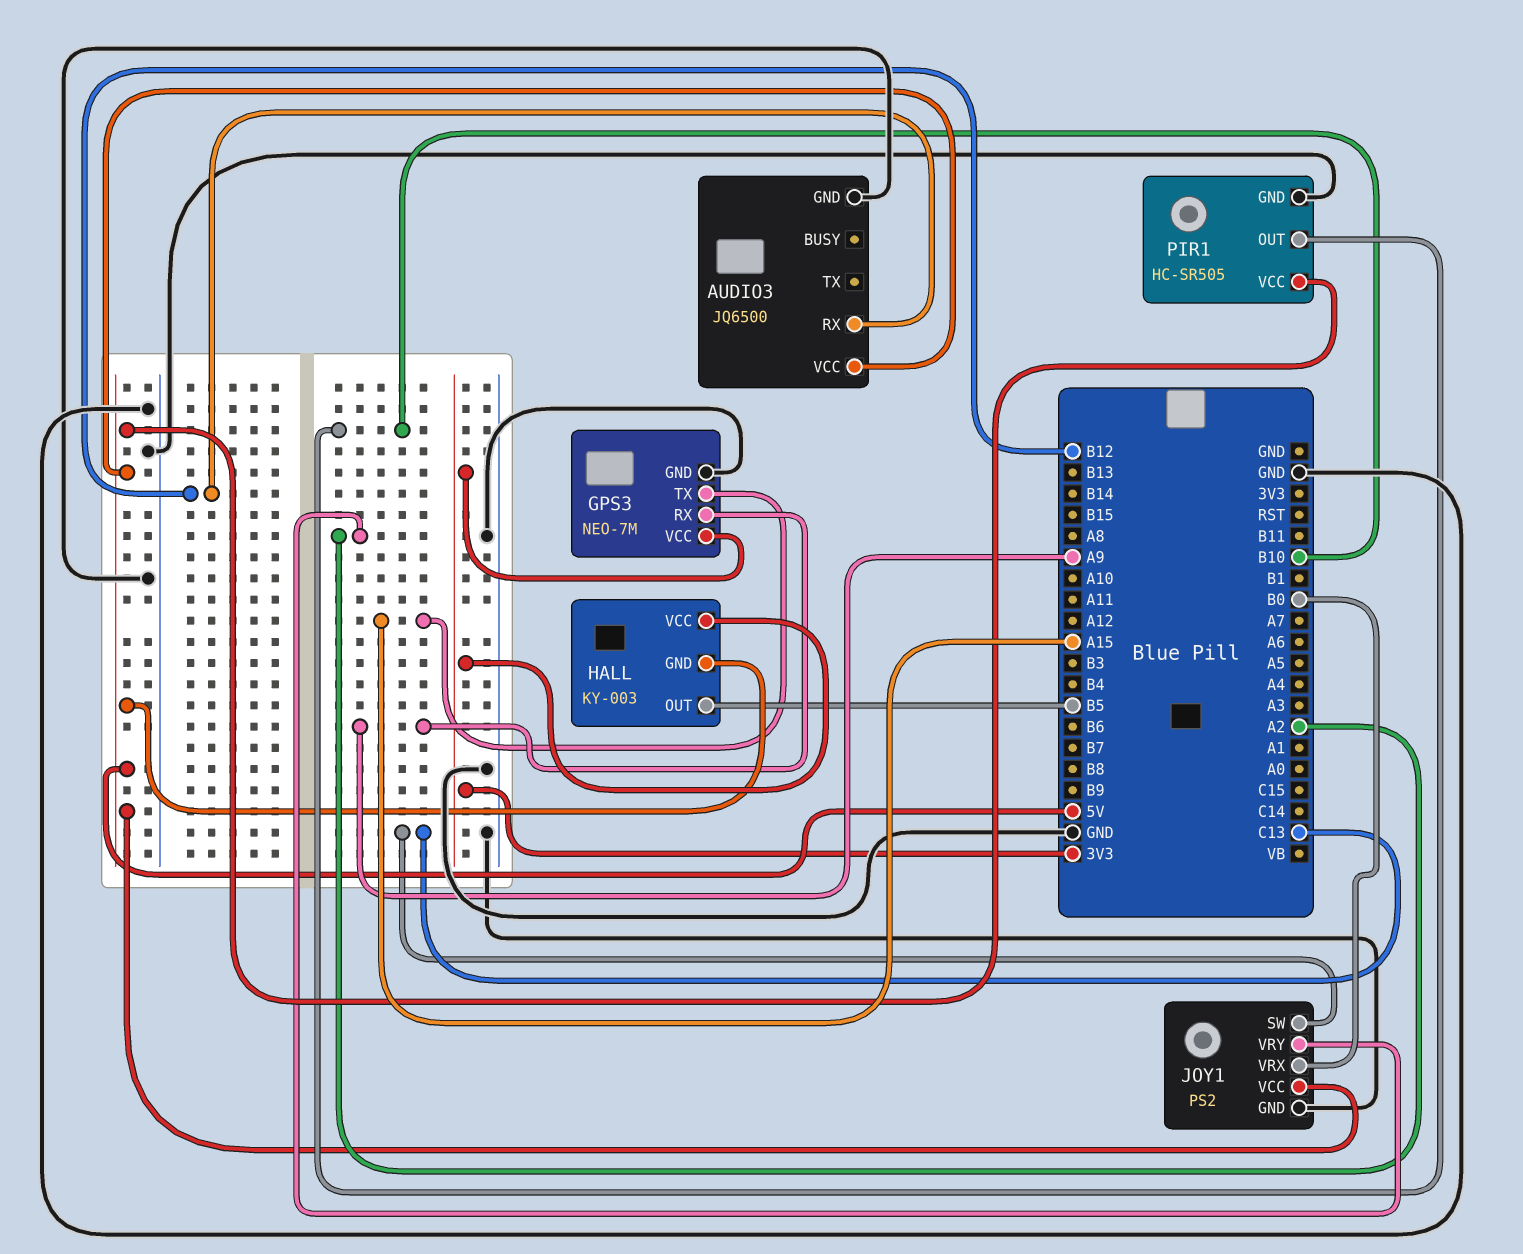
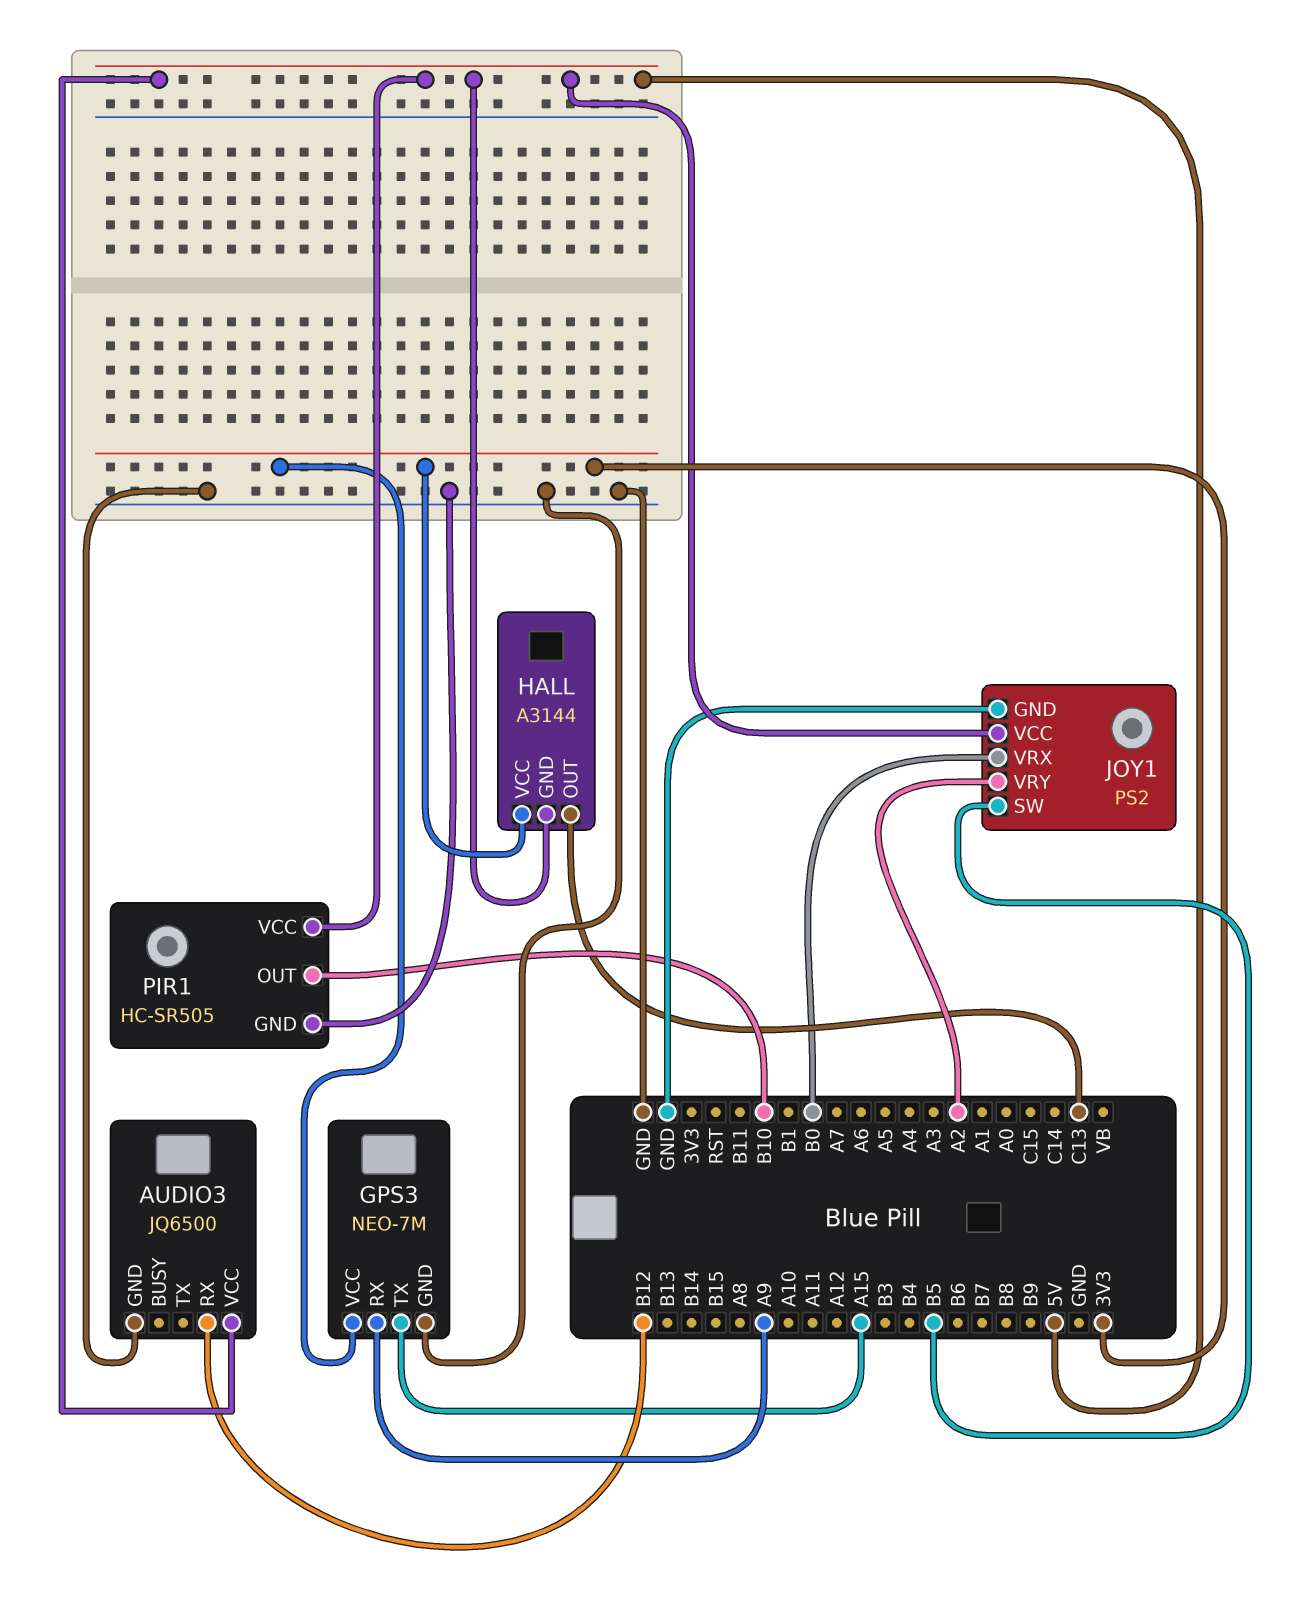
HALL: KY-003 -> A3144
HALL pin OUT: B5 -> C13
JOY1 pin SW: C13 -> B5

